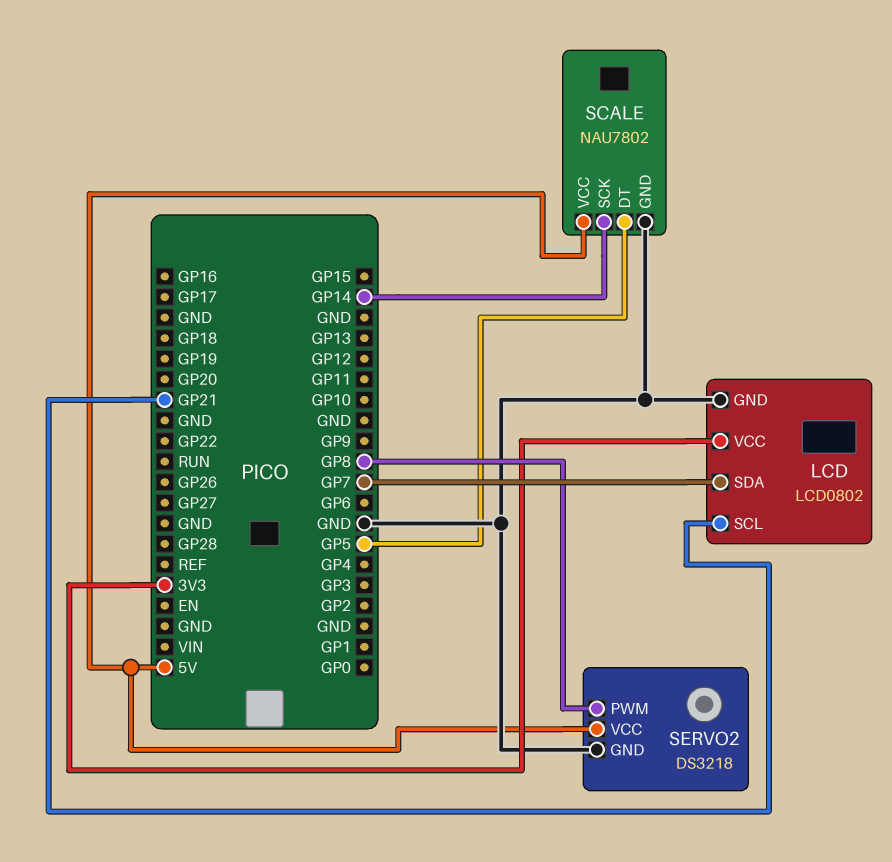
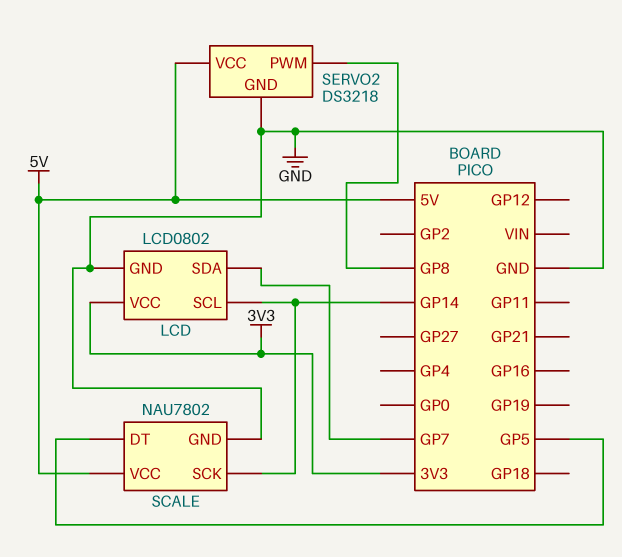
LCD pin SCL: GP21 -> GP14

